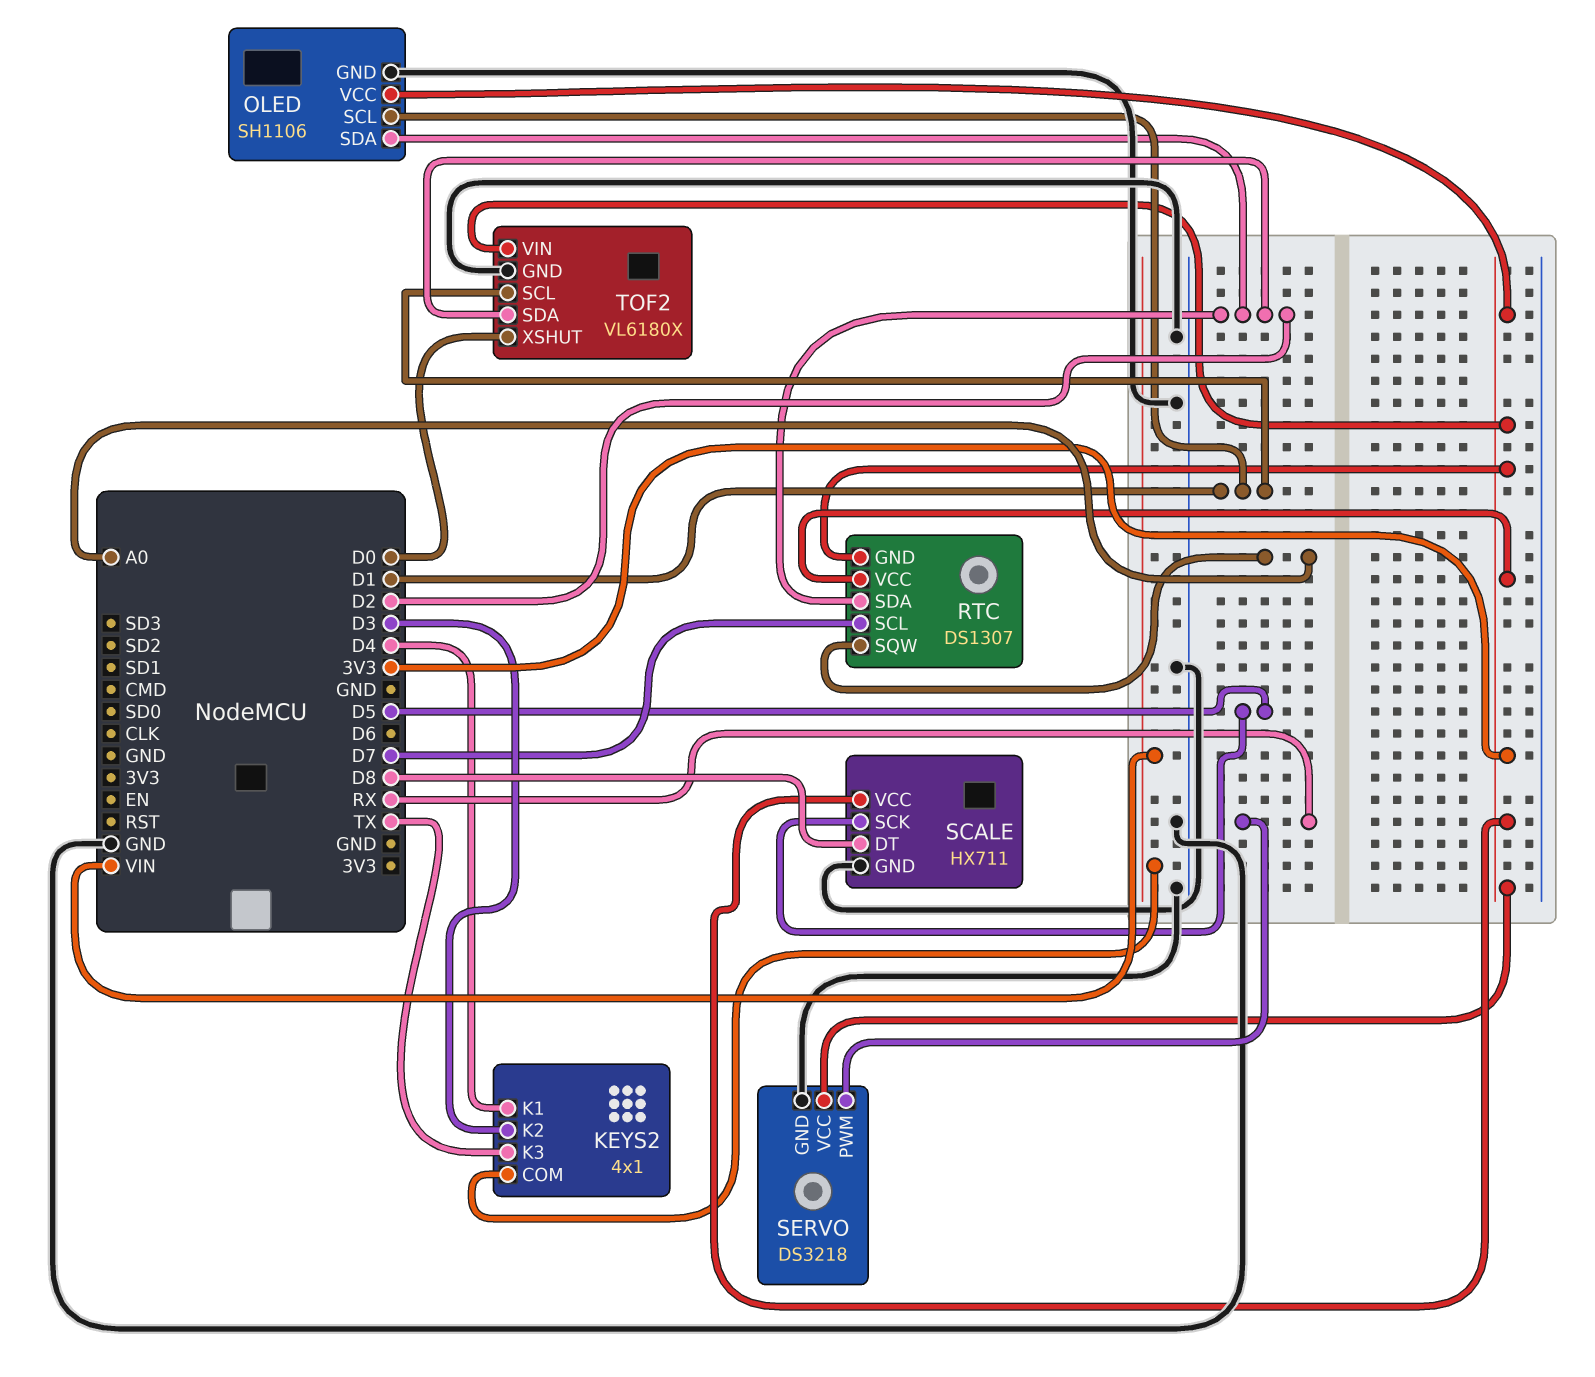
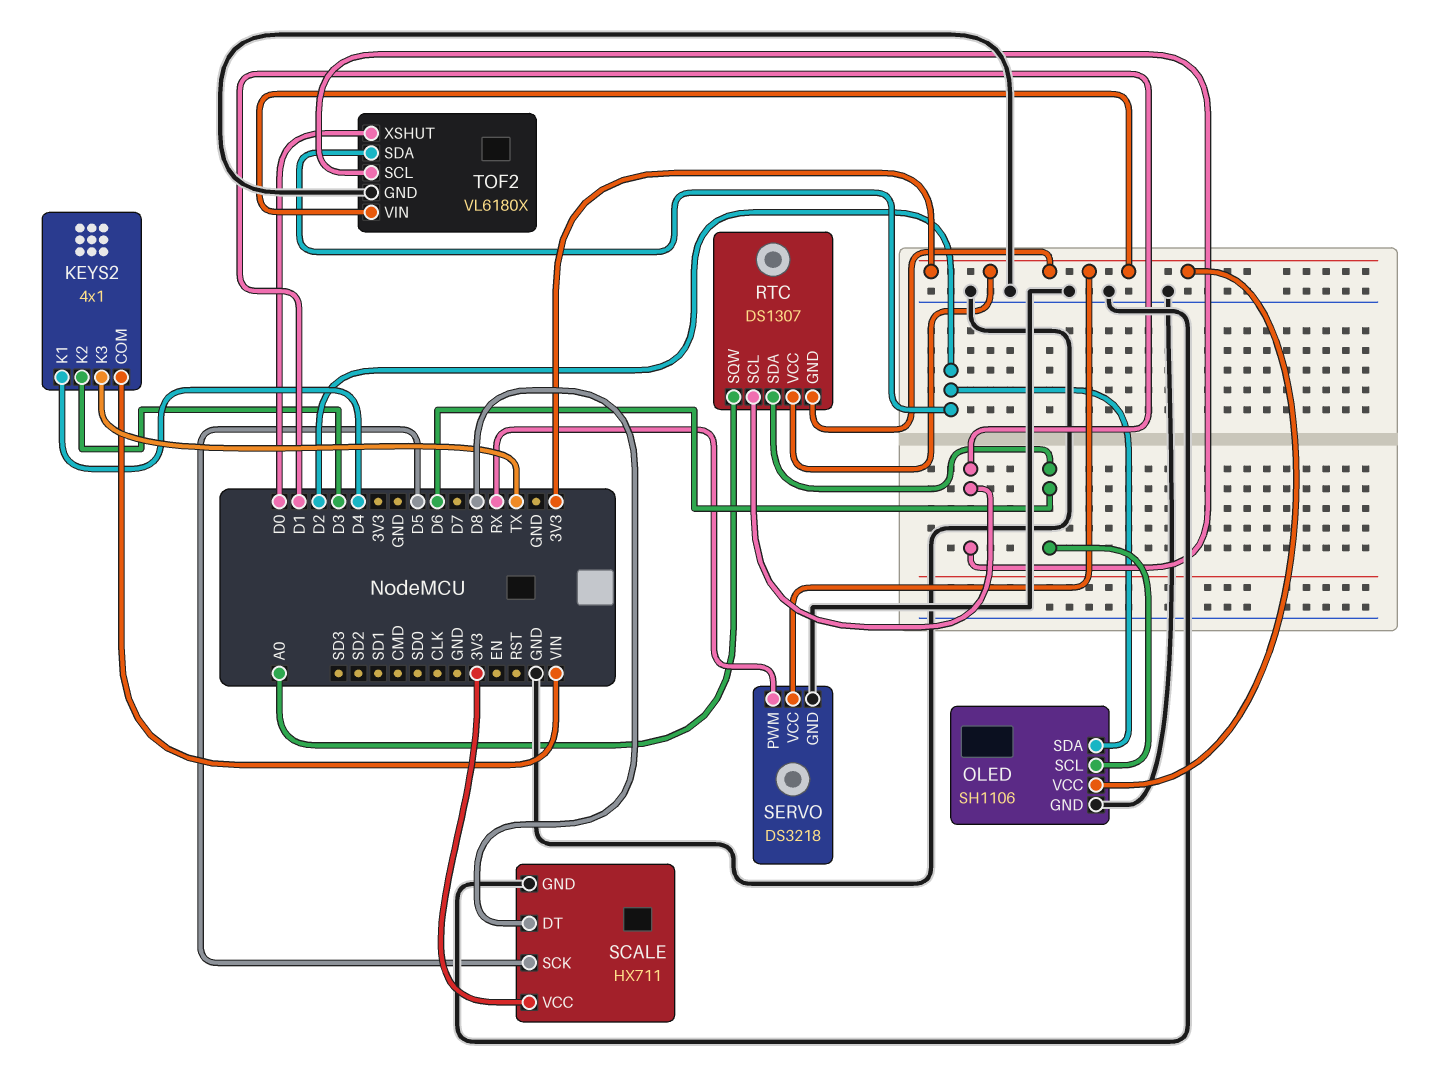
OLED pin SCL: D1 -> D6
RTC pin SCL: D7 -> D1
RTC pin SDA: D2 -> D6

